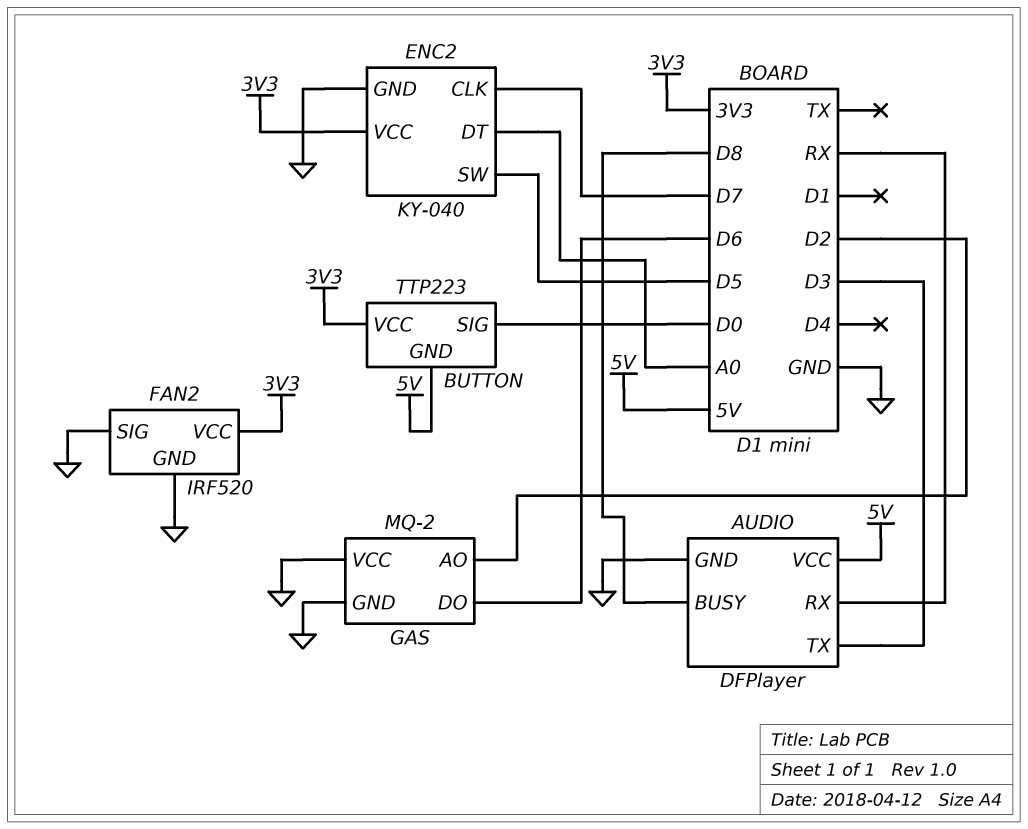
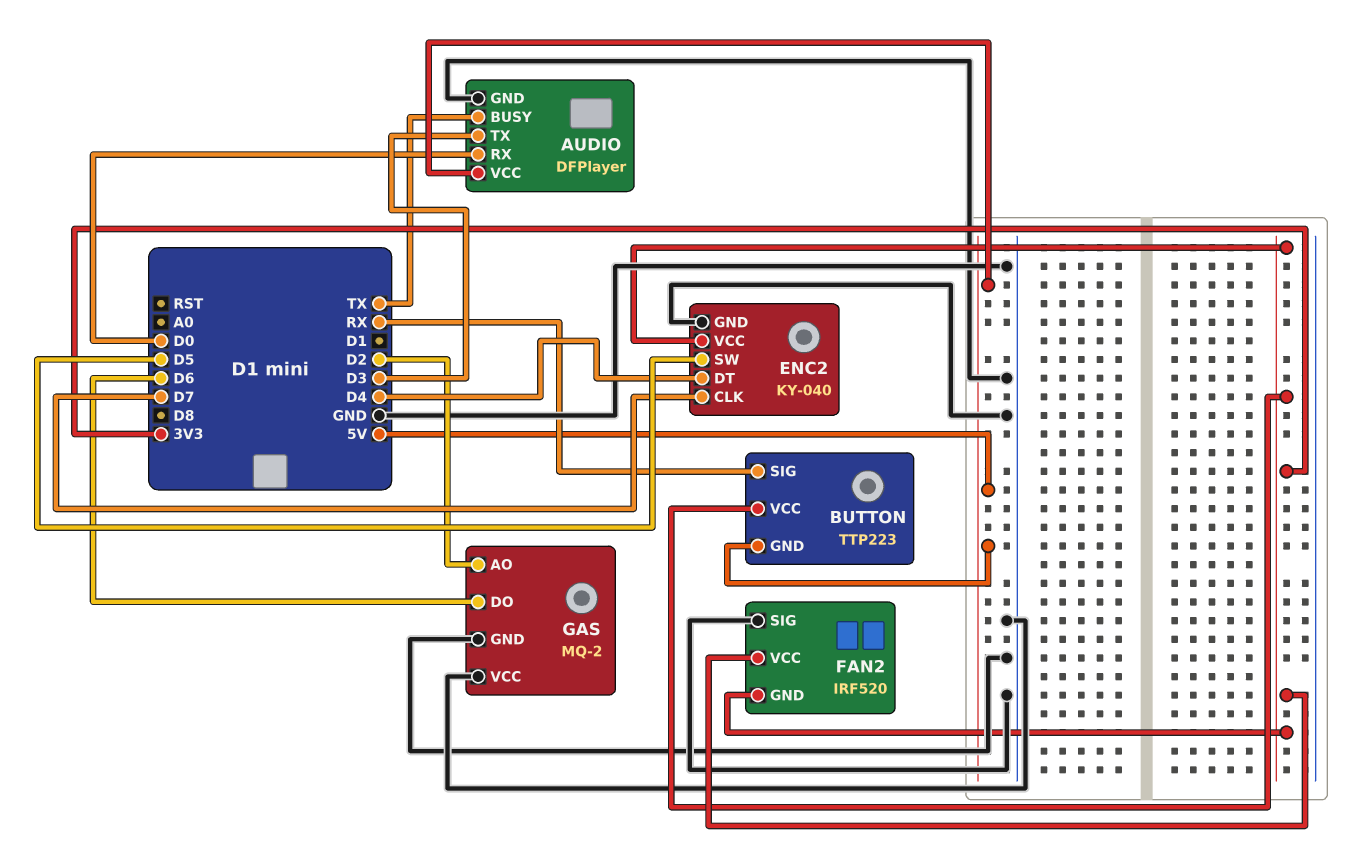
AUDIO pin BUSY: D8 -> TX
AUDIO pin RX: RX -> D0
BUTTON pin SIG: D0 -> RX
ENC2 pin DT: A0 -> D4
FAN2 pin GND: GND -> 3V3

